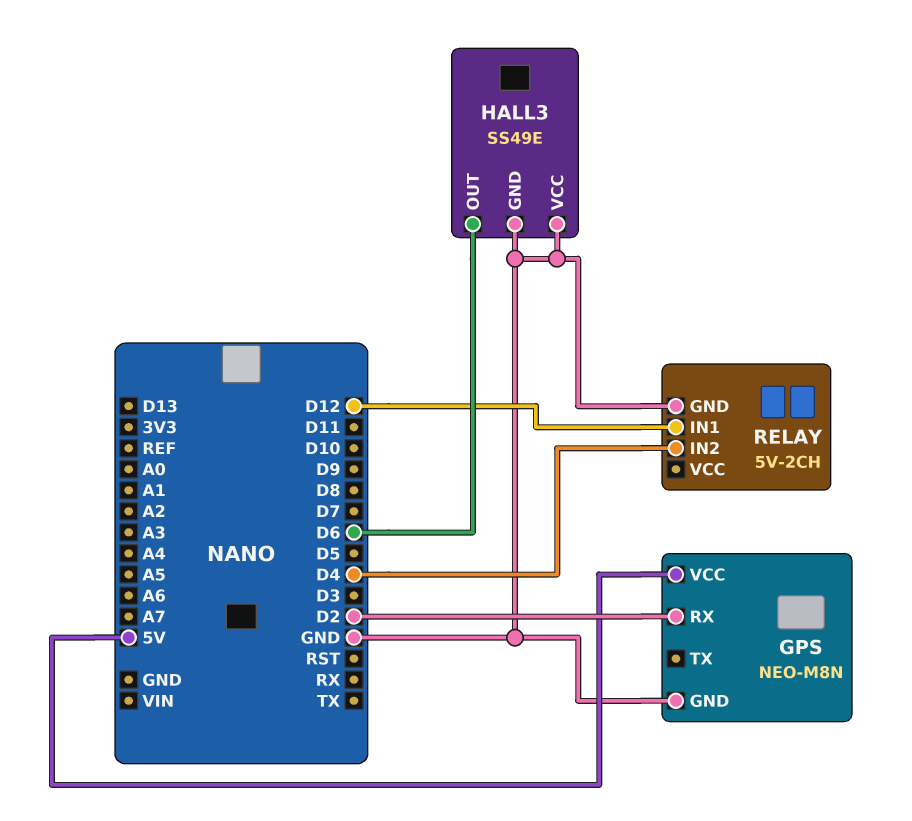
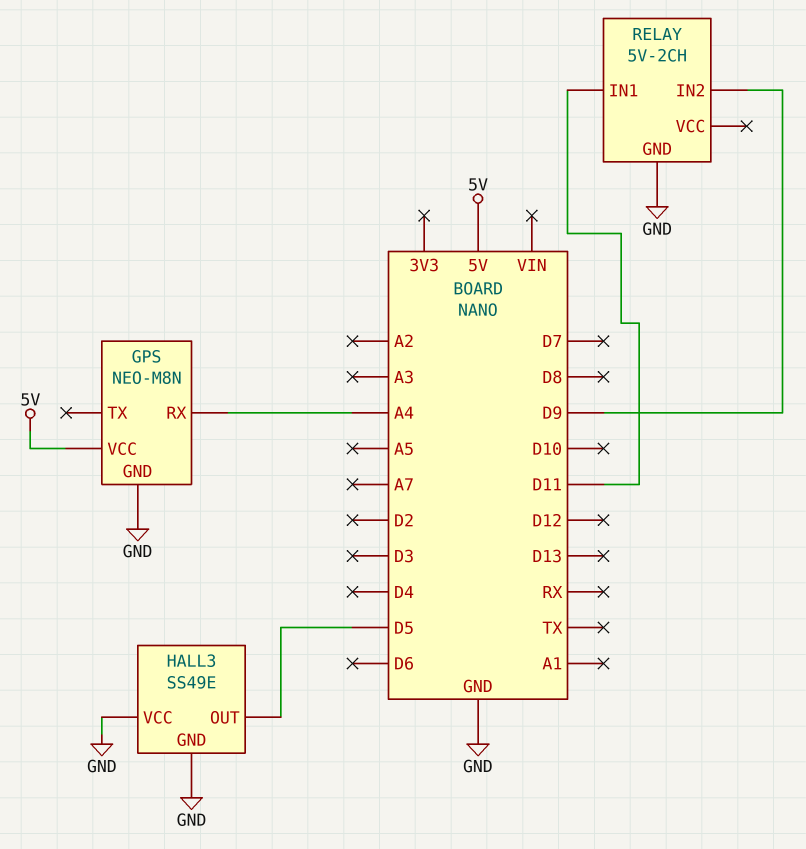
GPS pin RX: D2 -> A4
HALL3 pin OUT: D6 -> D5
RELAY pin IN1: D12 -> D11
RELAY pin IN2: D4 -> D9

